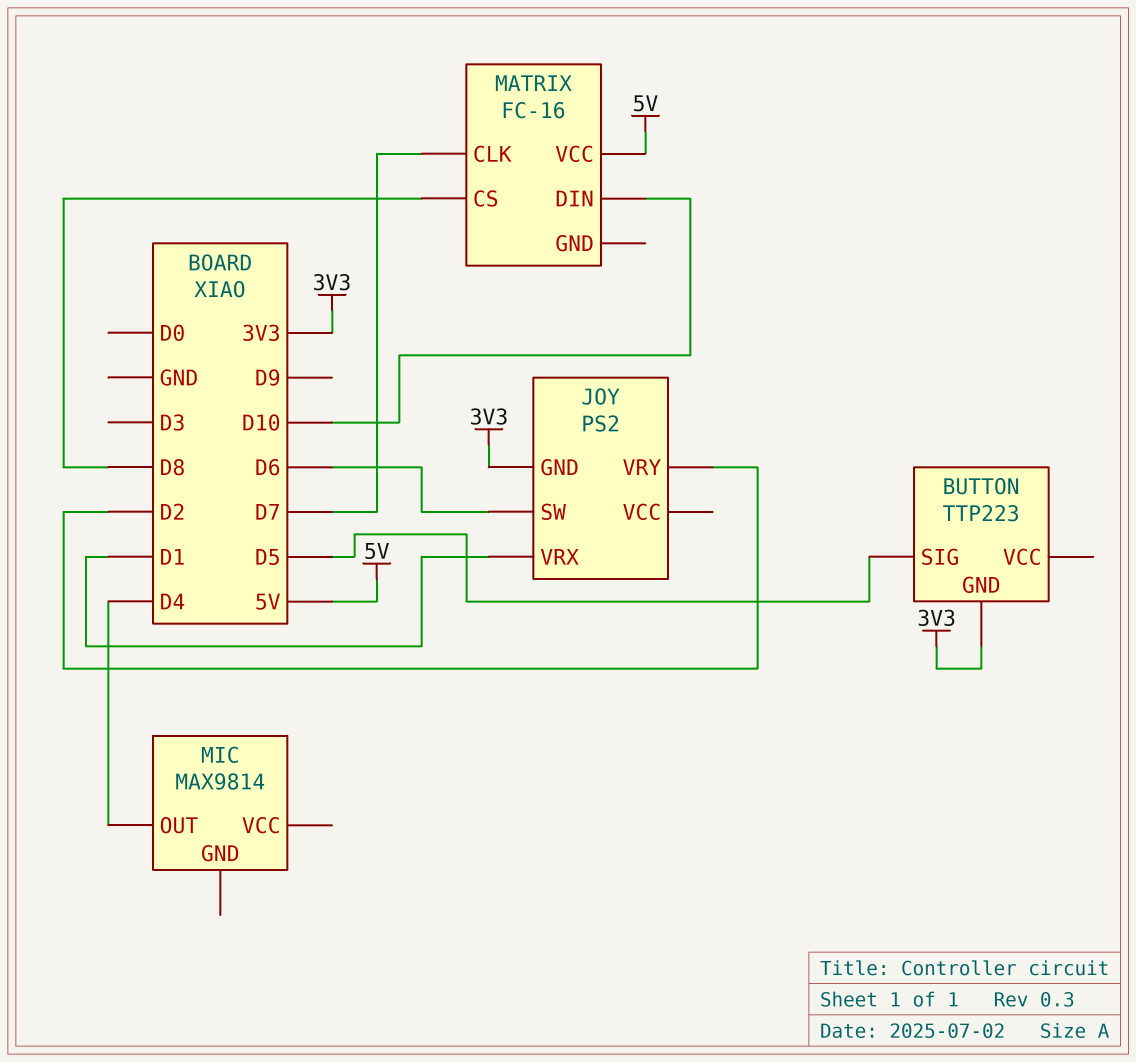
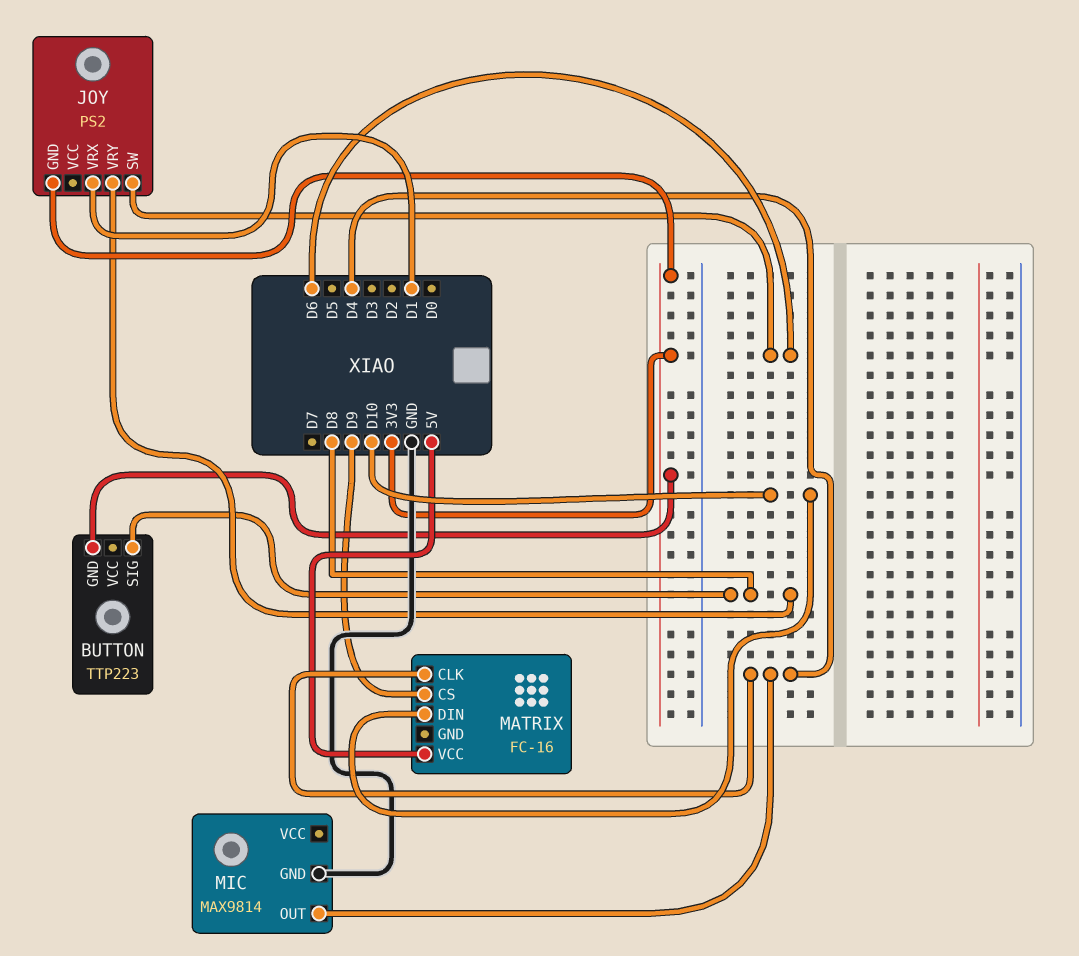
BUTTON pin SIG: D5 -> D8
JOY pin VRY: D2 -> D8
MATRIX pin CLK: D7 -> D4
MATRIX pin CS: D8 -> D9
MIC pin GND: none -> GND

